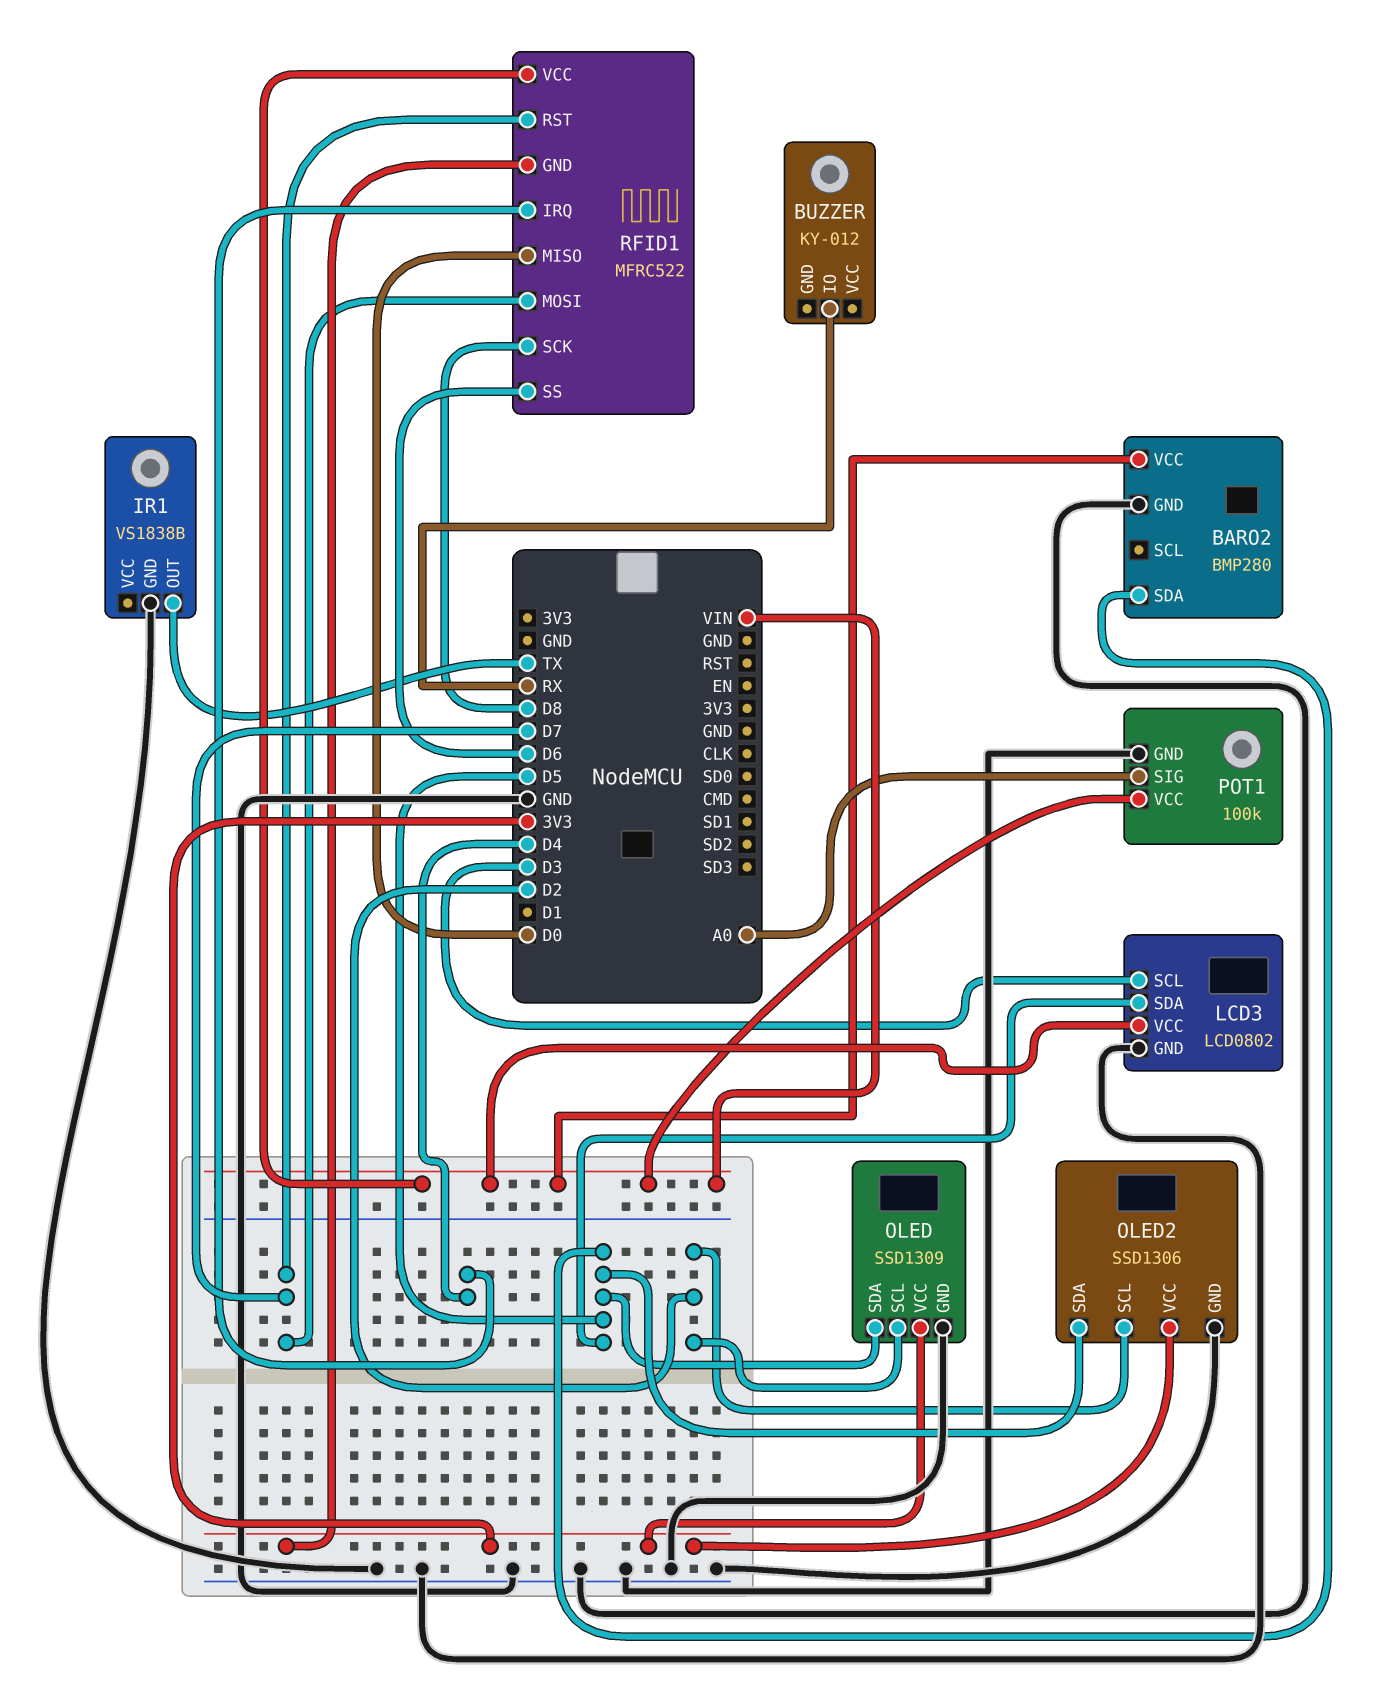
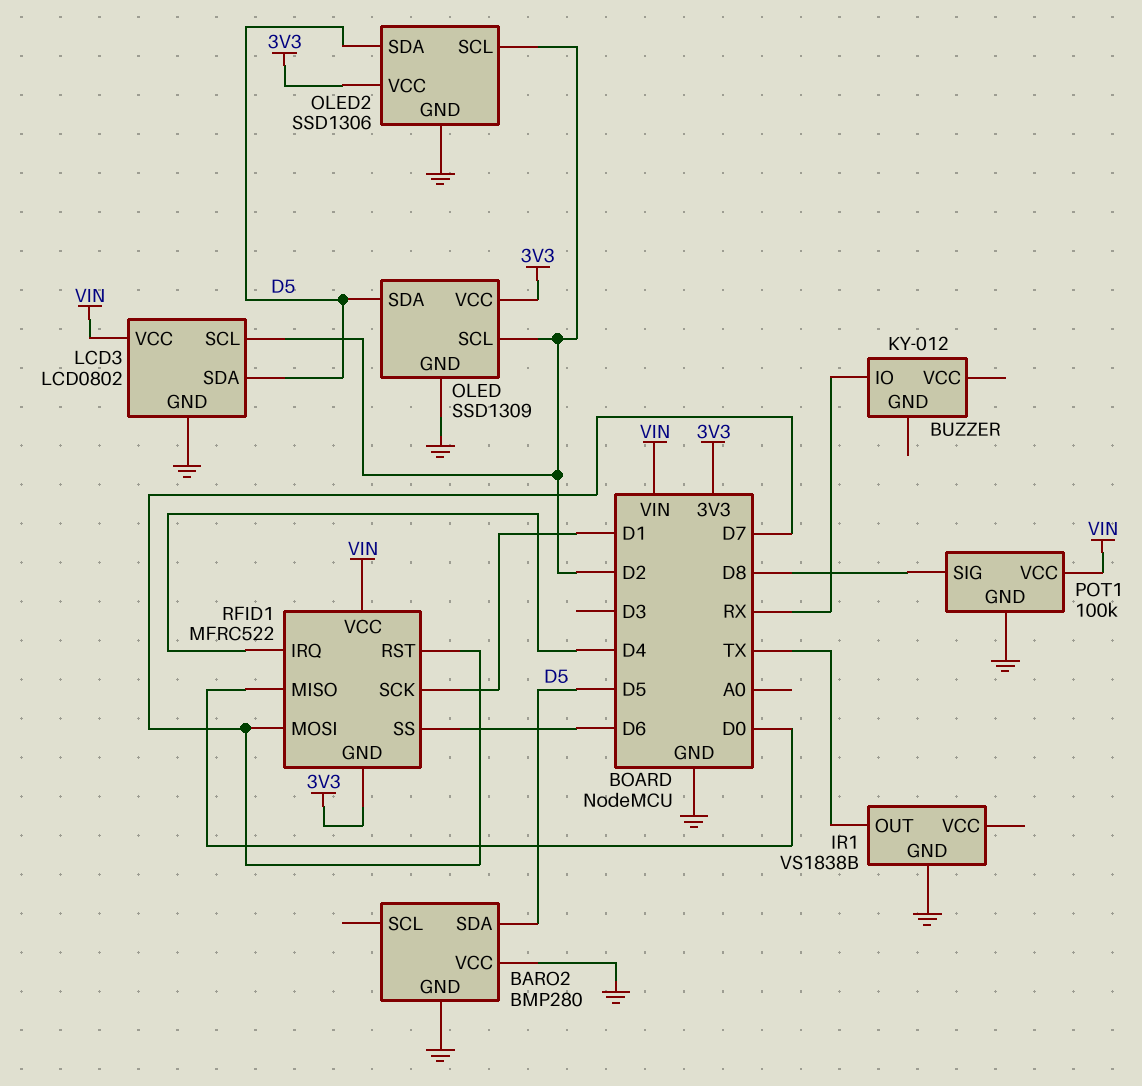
BARO2 pin VCC: VIN -> GND
LCD3 pin SCL: D3 -> D2
POT1 pin SIG: A0 -> D8
RFID1 pin SCK: D8 -> D1

